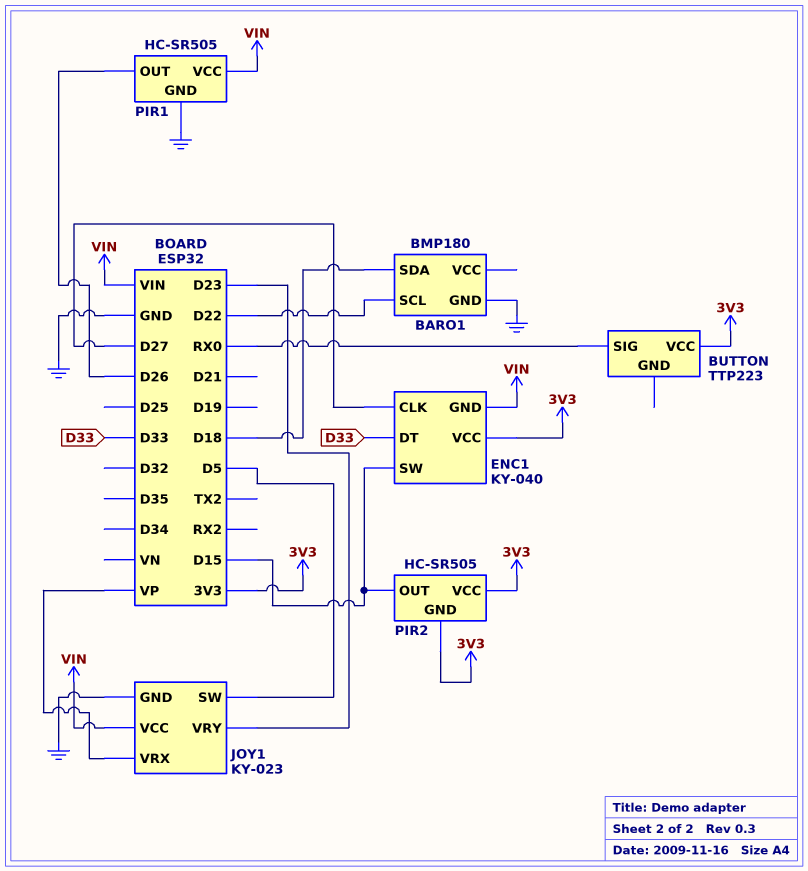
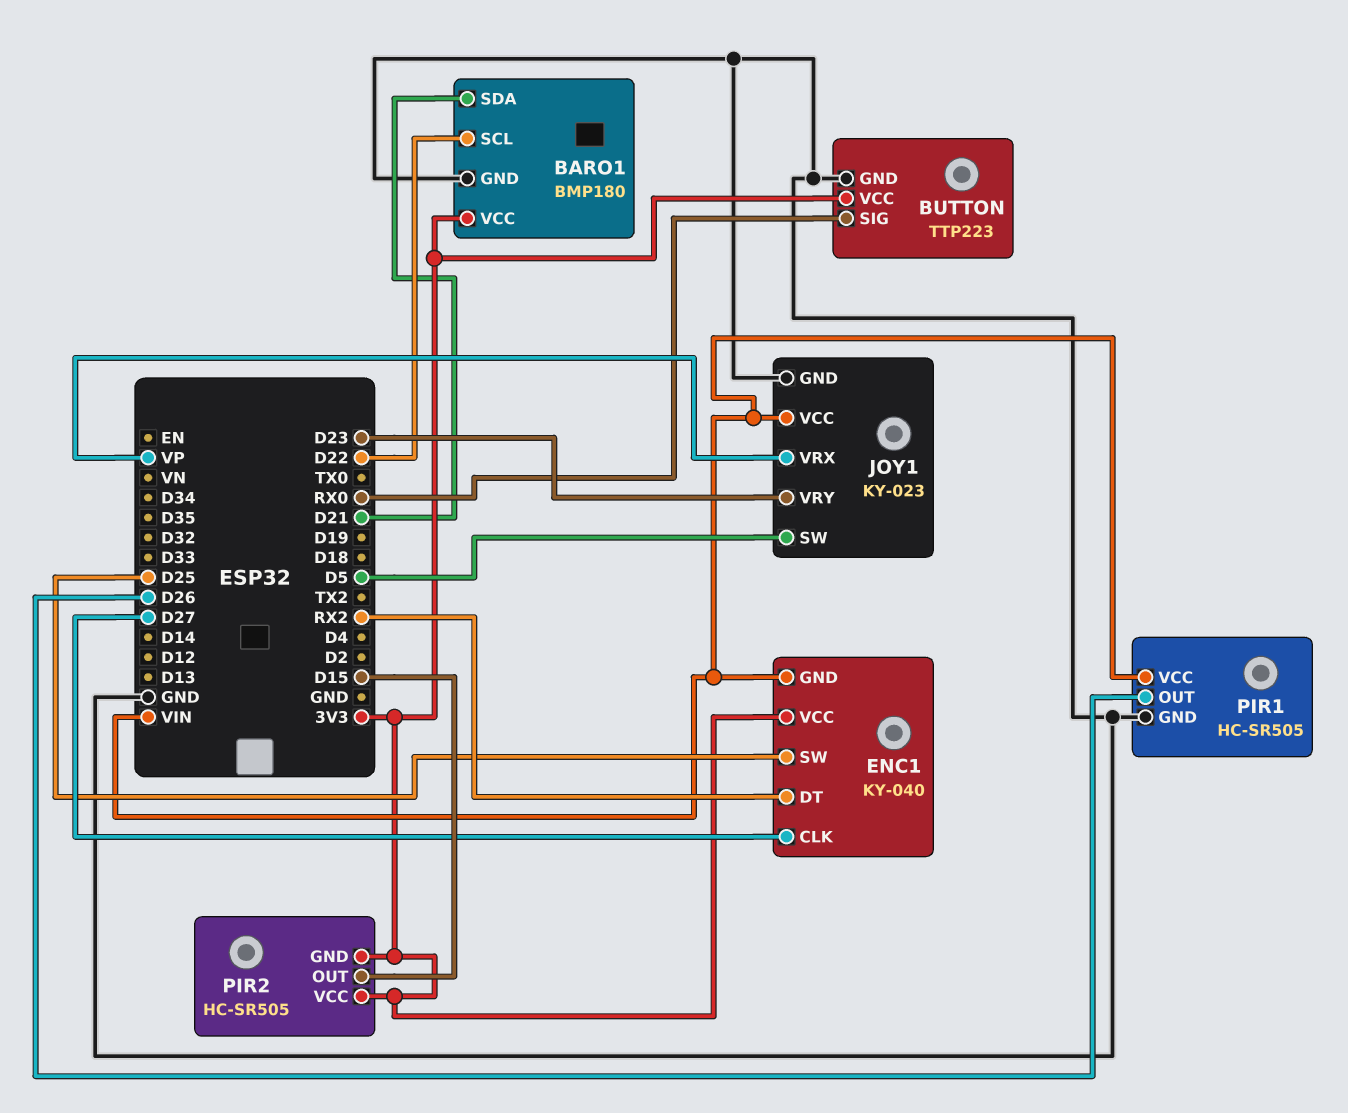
BARO1 pin SDA: D18 -> D21
BARO1 pin VCC: none -> 3V3
BUTTON pin GND: none -> GND
ENC1 pin DT: D33 -> RX2
ENC1 pin SW: D15 -> D25

